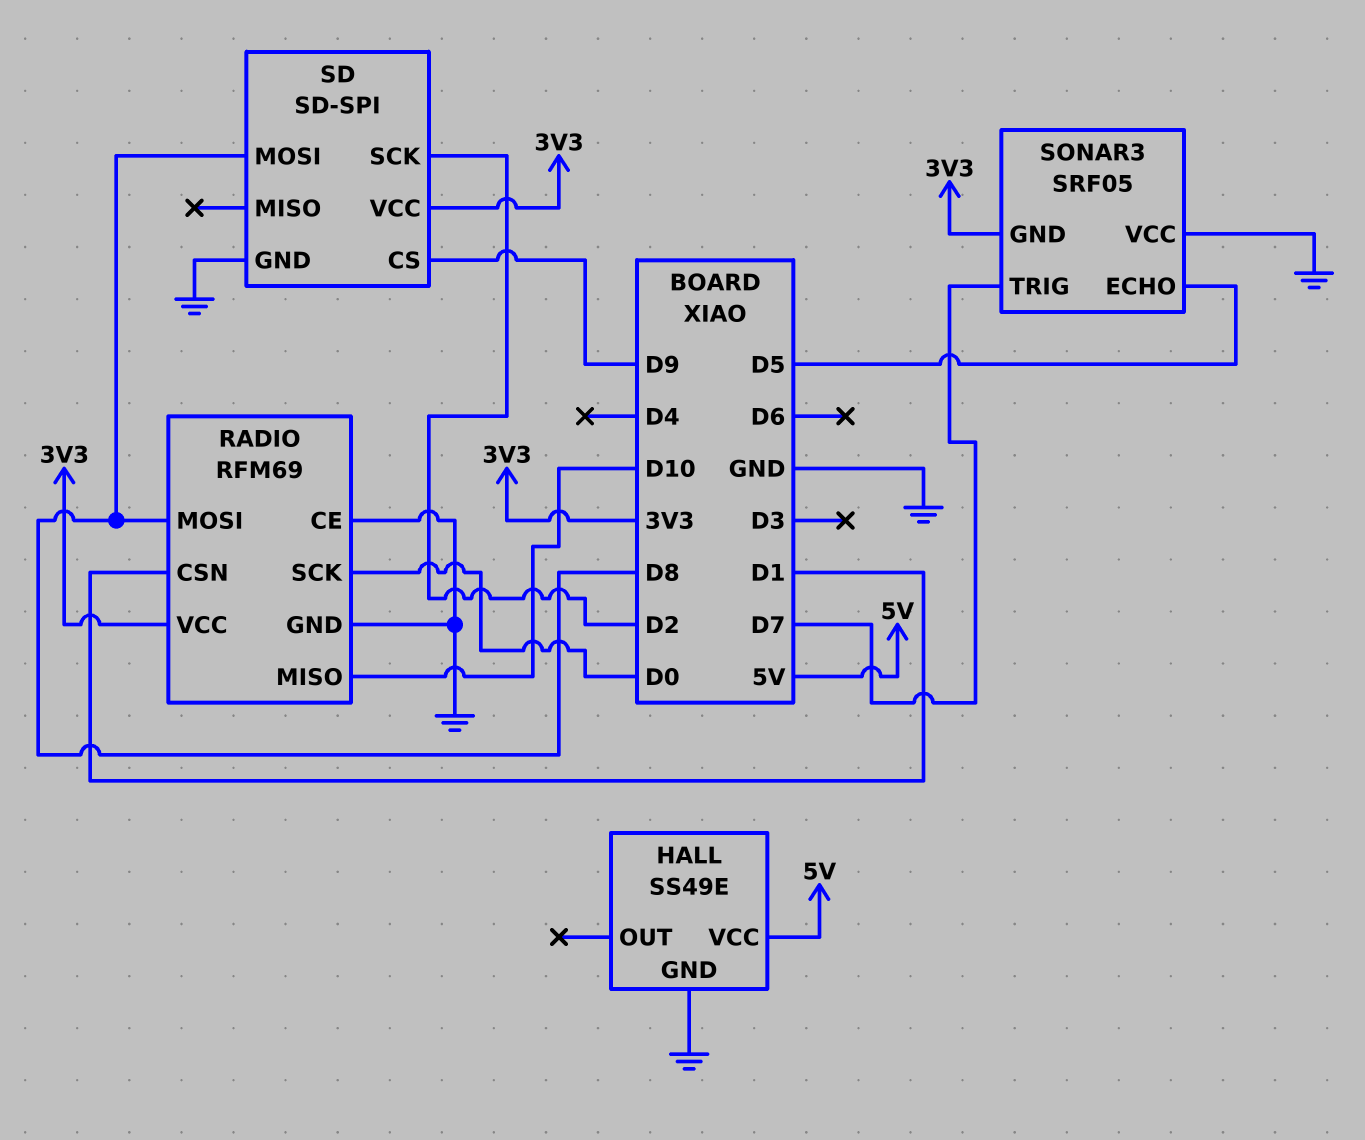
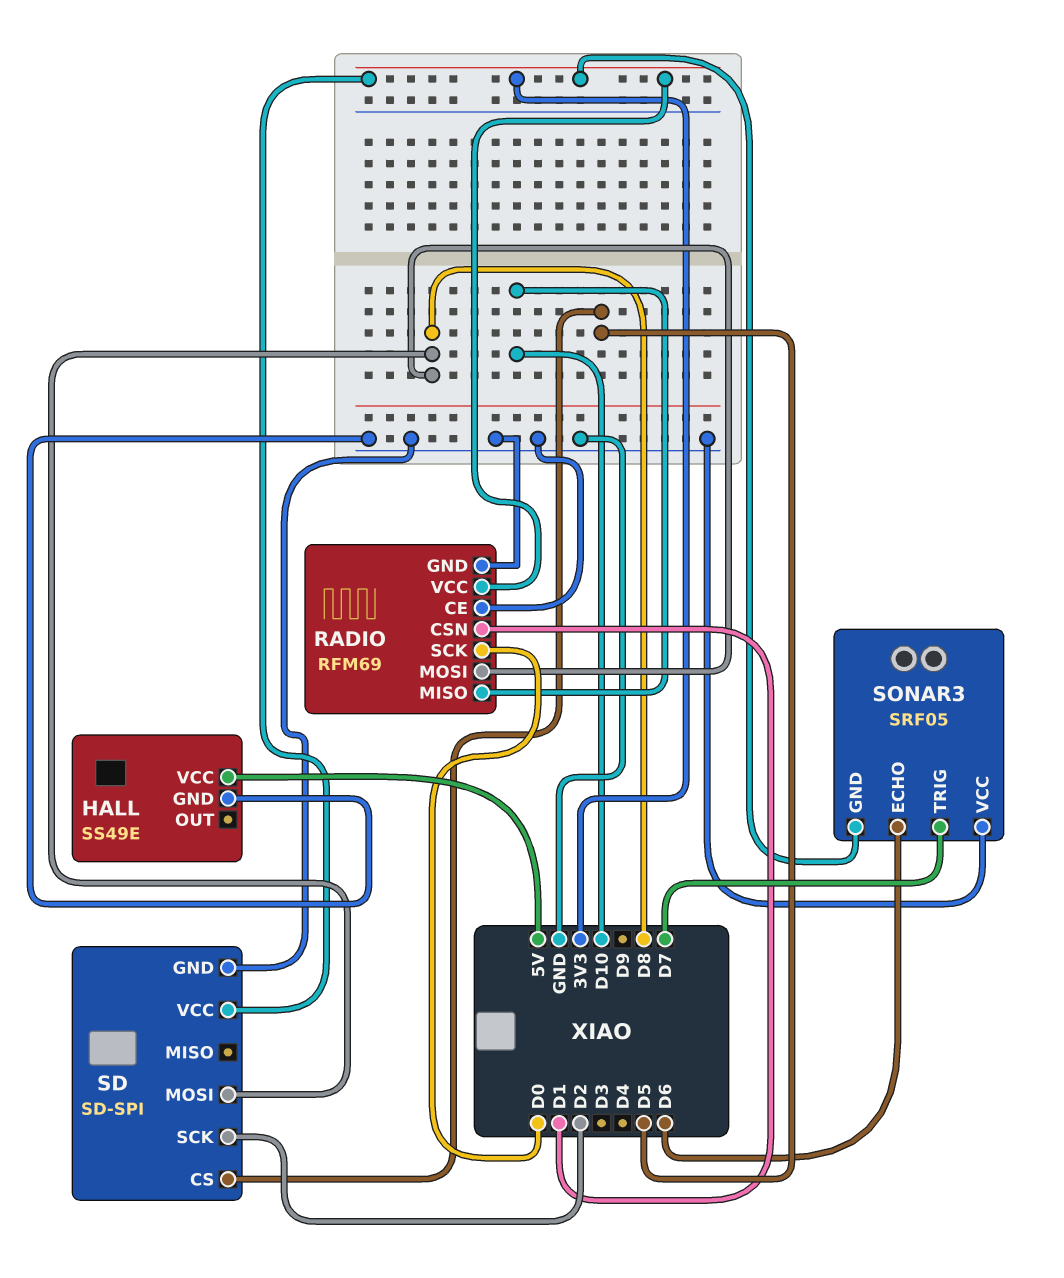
SD pin CS: D9 -> D5
SONAR3 pin ECHO: D5 -> D6

